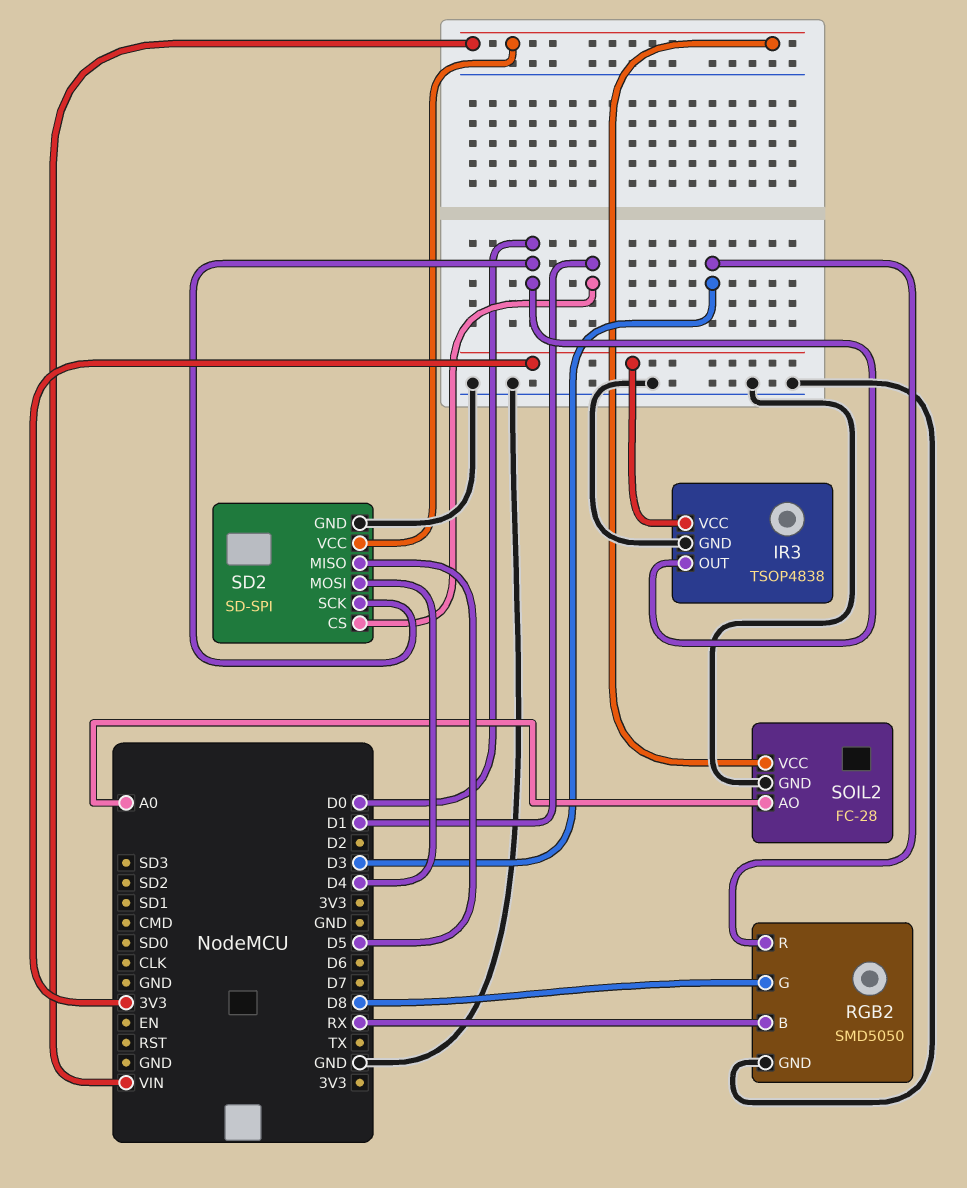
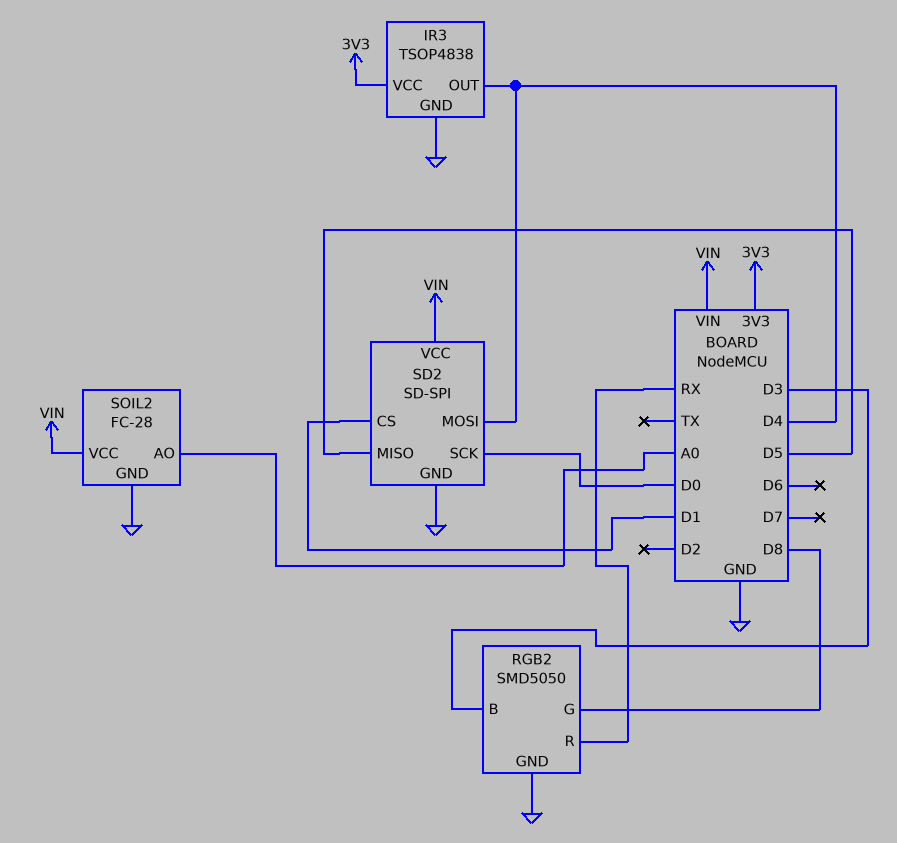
IR3 pin OUT: D0 -> D4
RGB2 pin B: RX -> D3
RGB2 pin R: D3 -> RX

